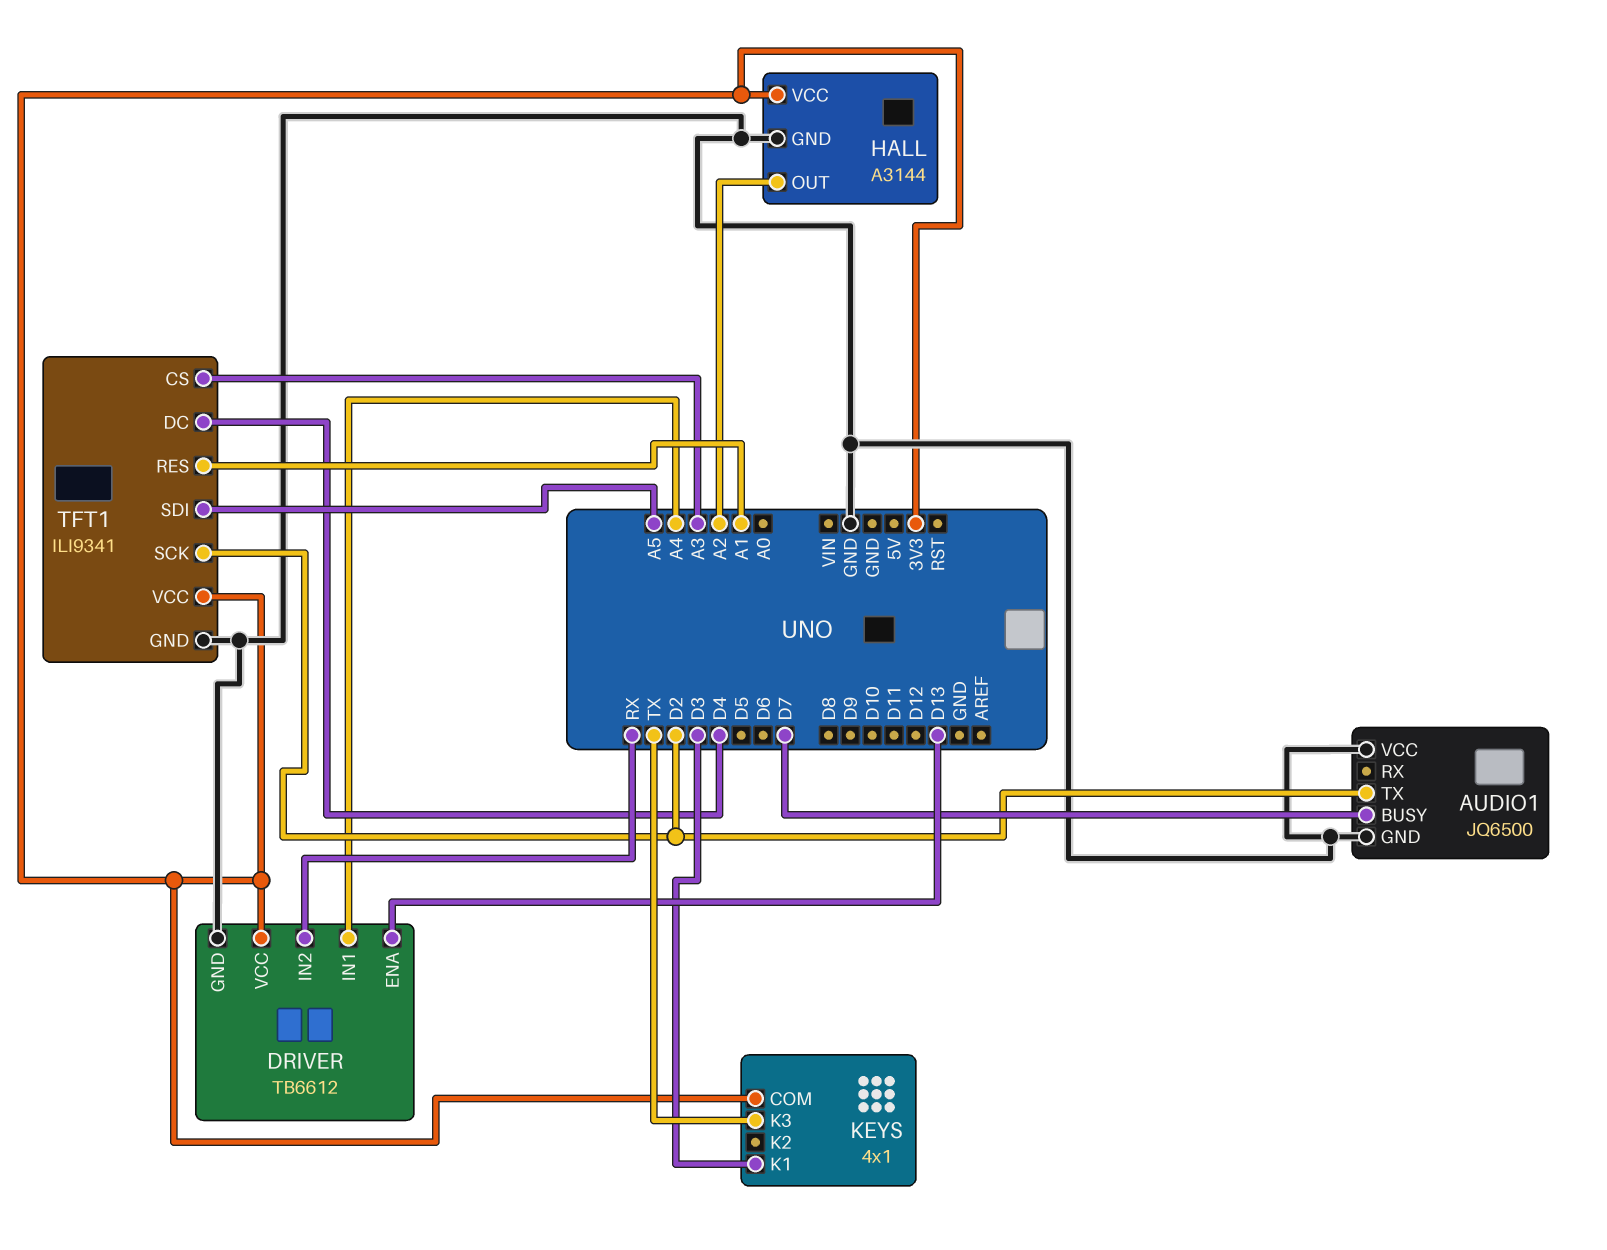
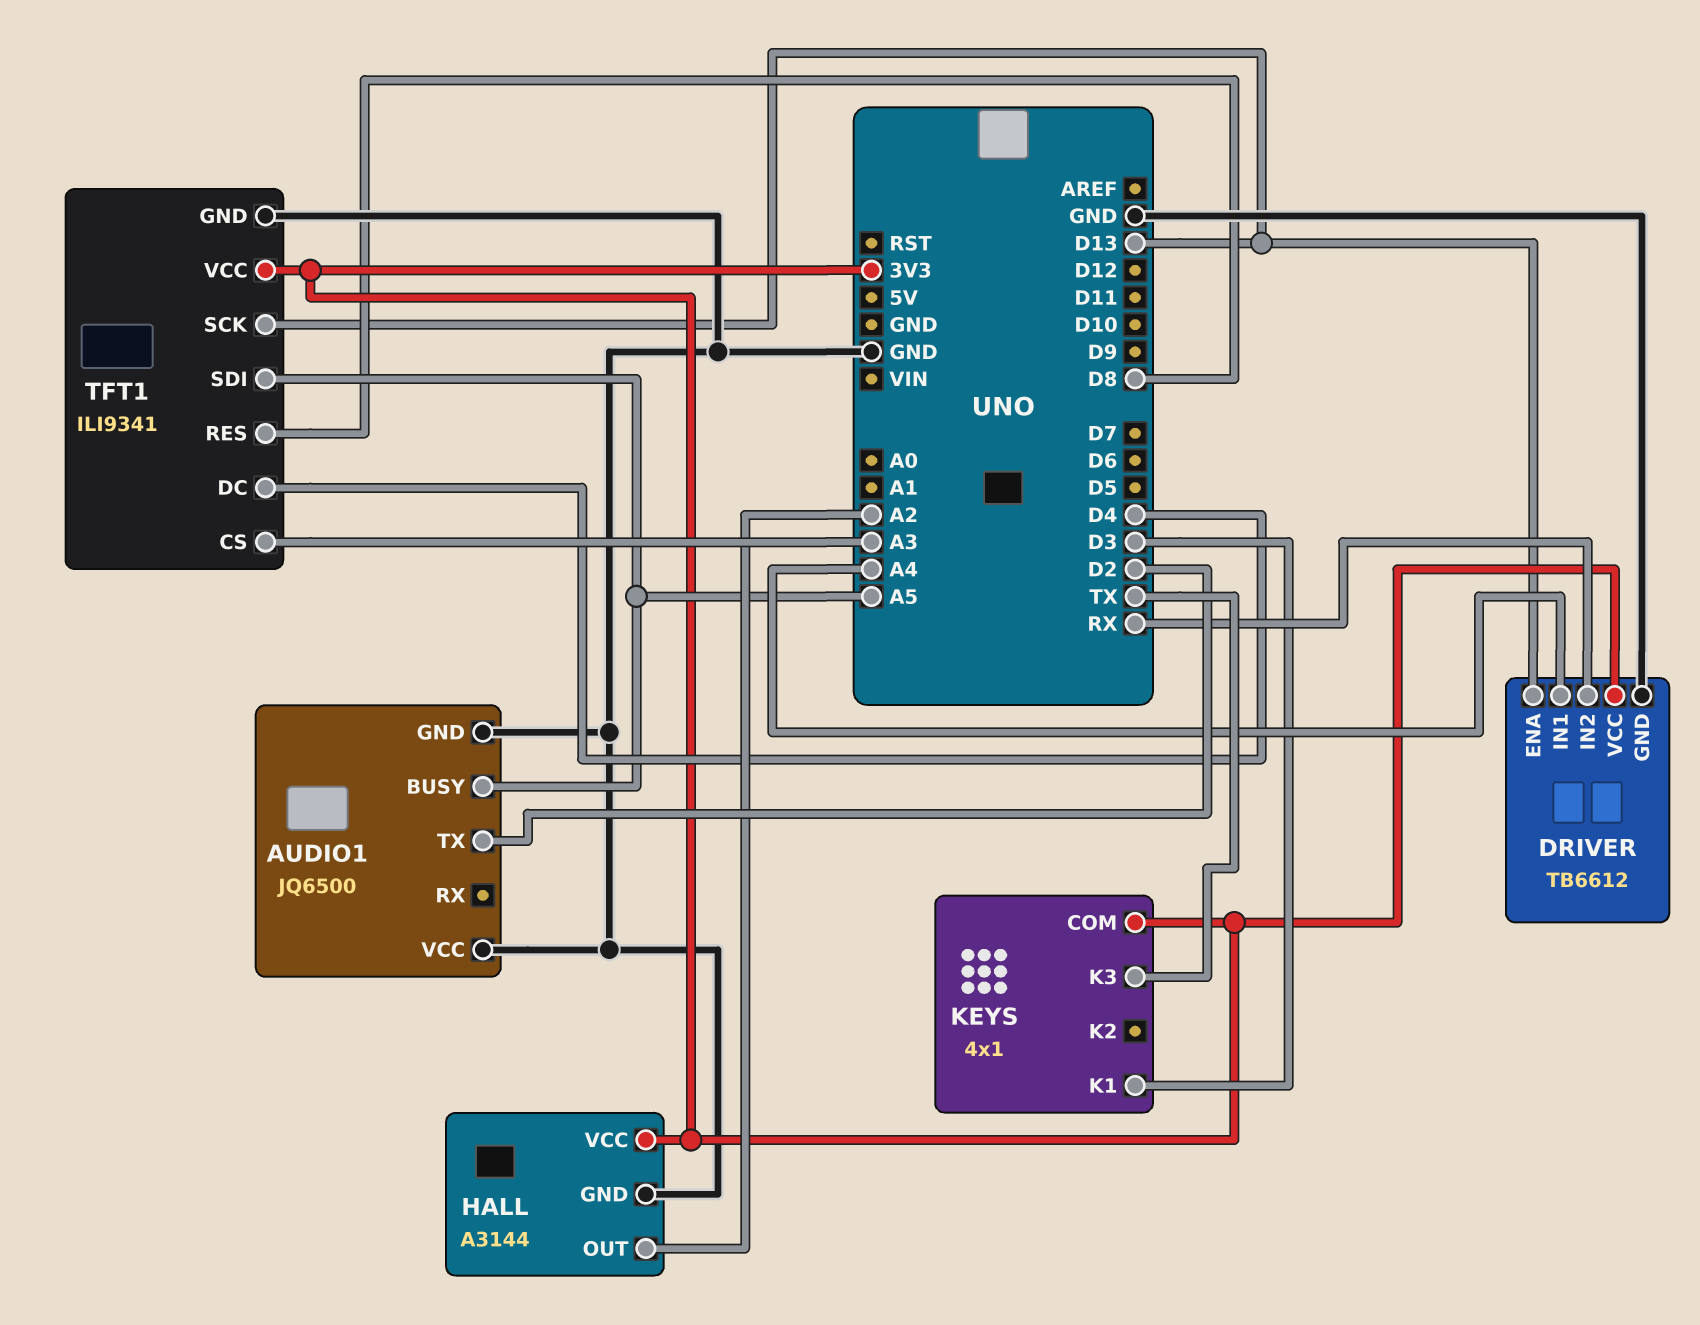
AUDIO1 pin BUSY: D7 -> A5
TFT1 pin RES: A1 -> D8
TFT1 pin SCK: D2 -> D13

